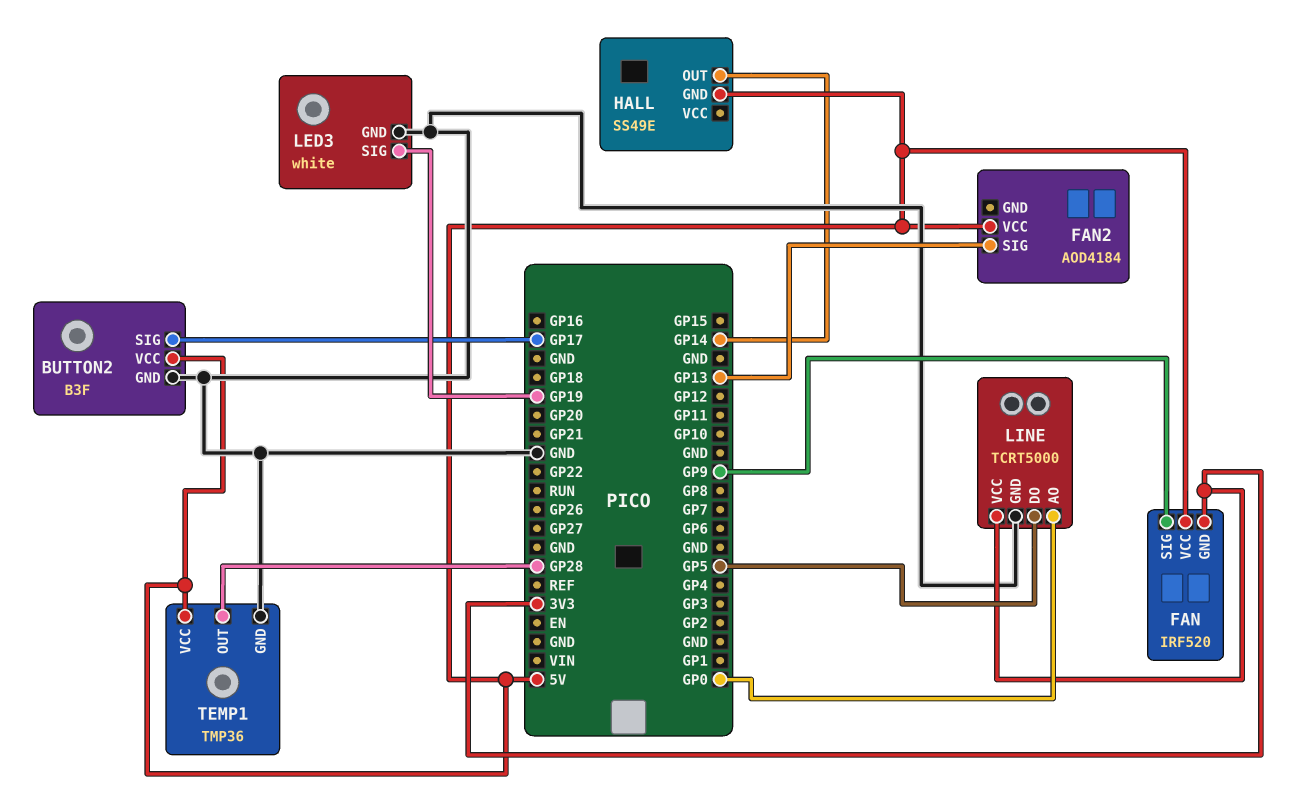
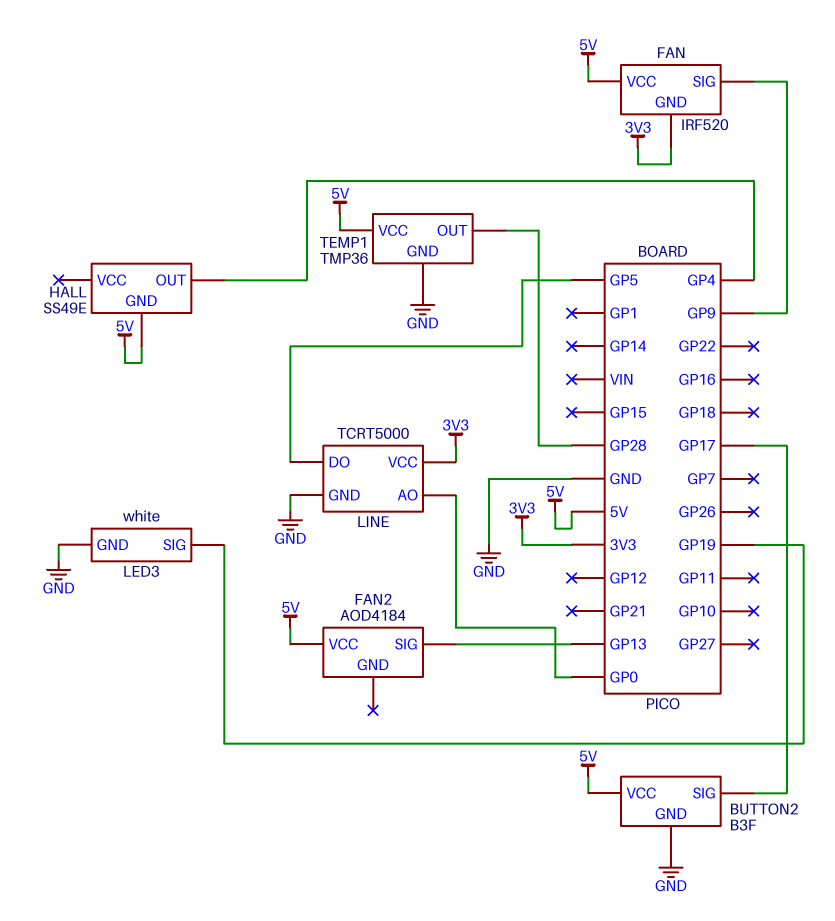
HALL pin OUT: GP14 -> GP4

